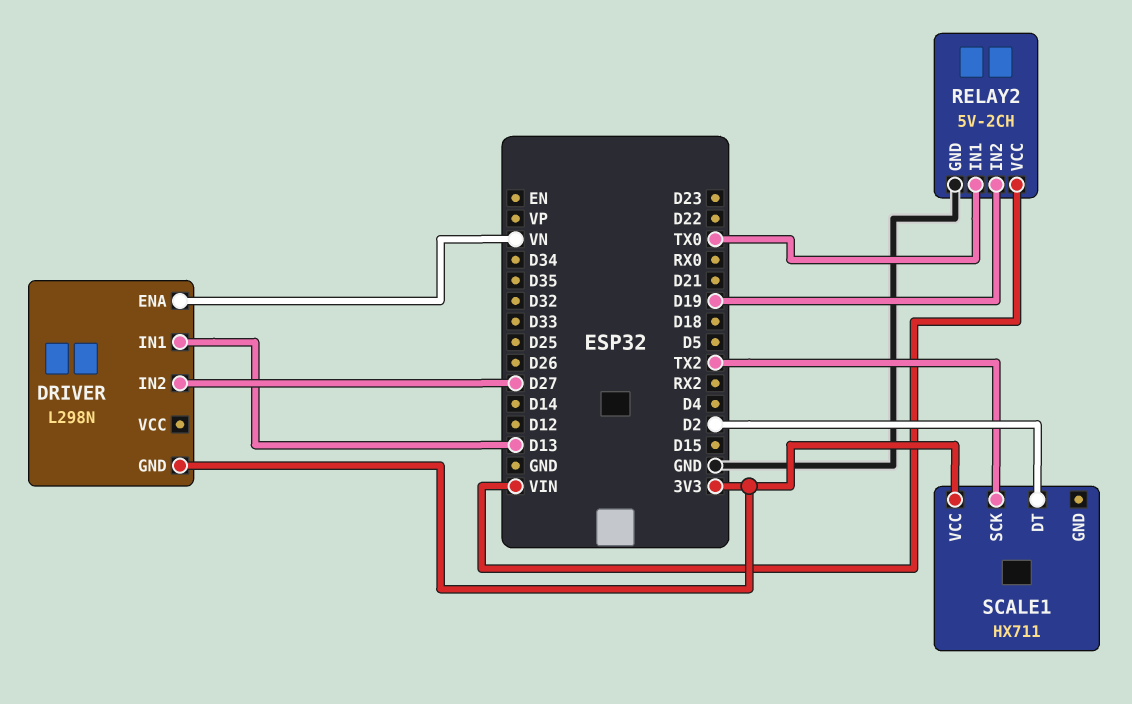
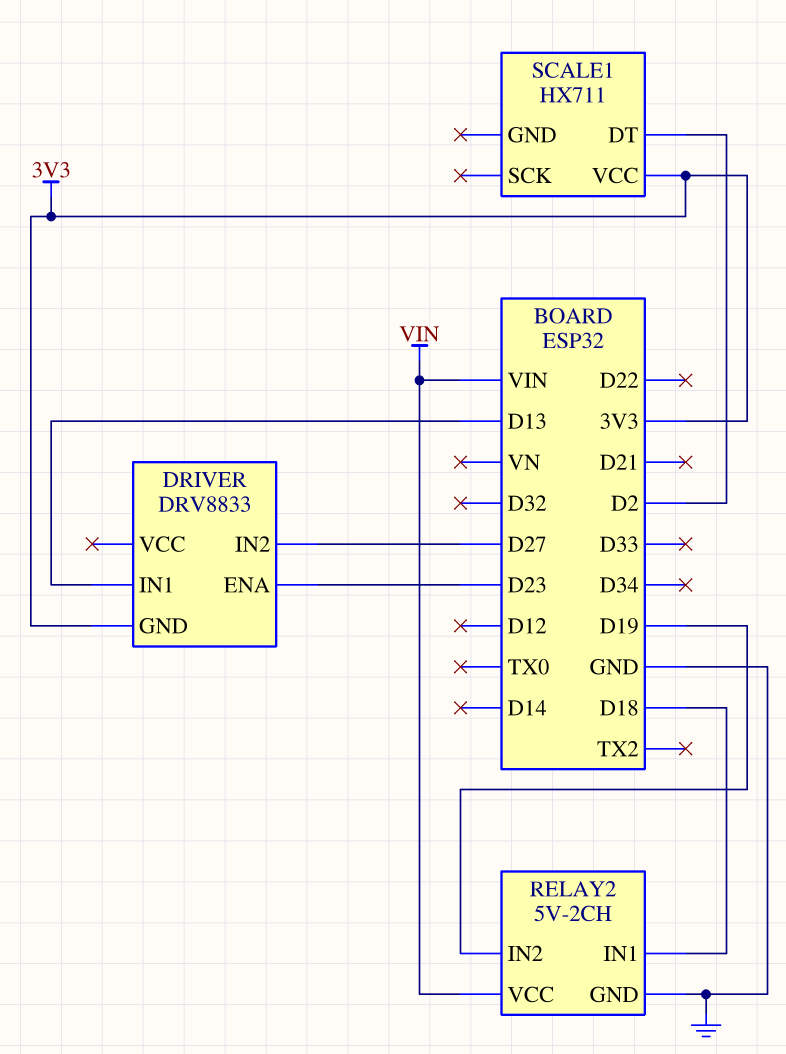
DRIVER: L298N -> DRV8833
DRIVER pin ENA: VN -> D23
RELAY2 pin IN1: TX0 -> D18
SCALE1 pin SCK: TX2 -> none

